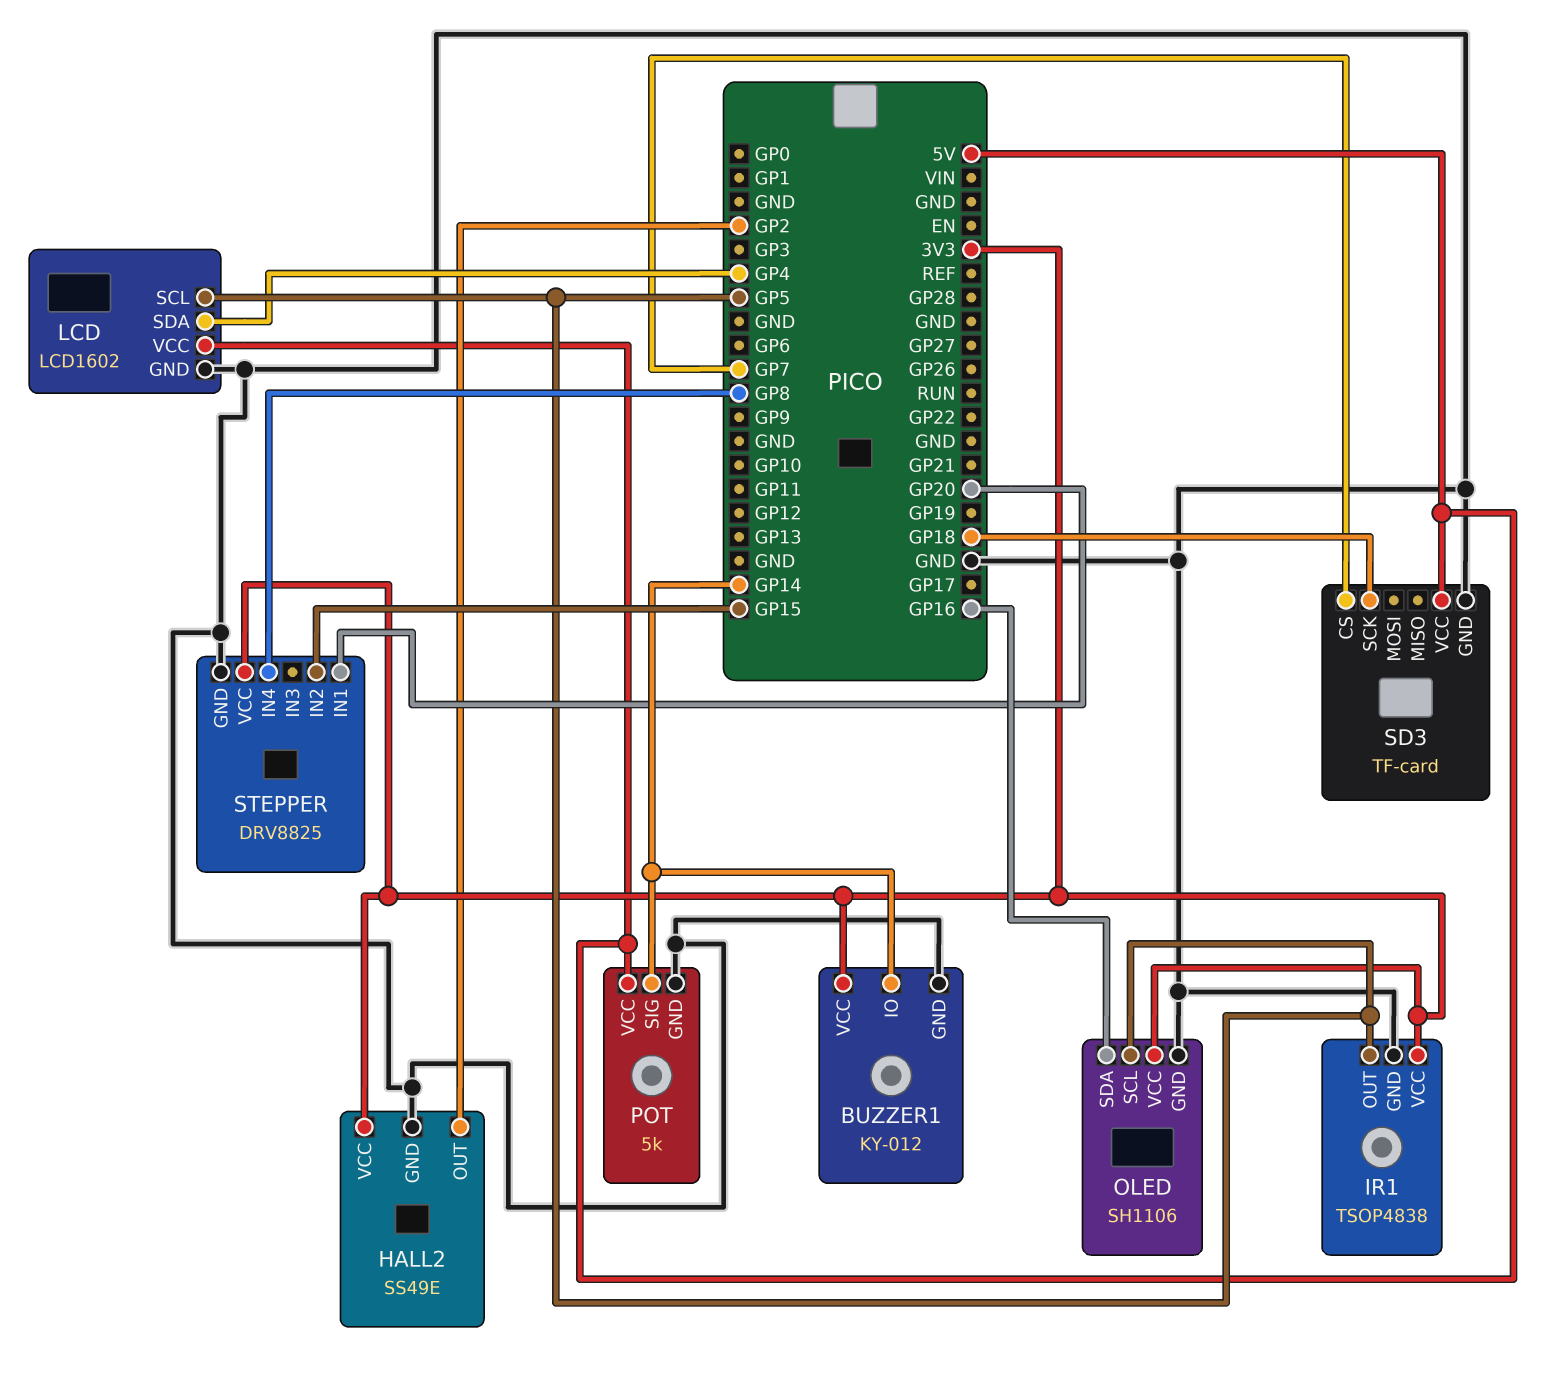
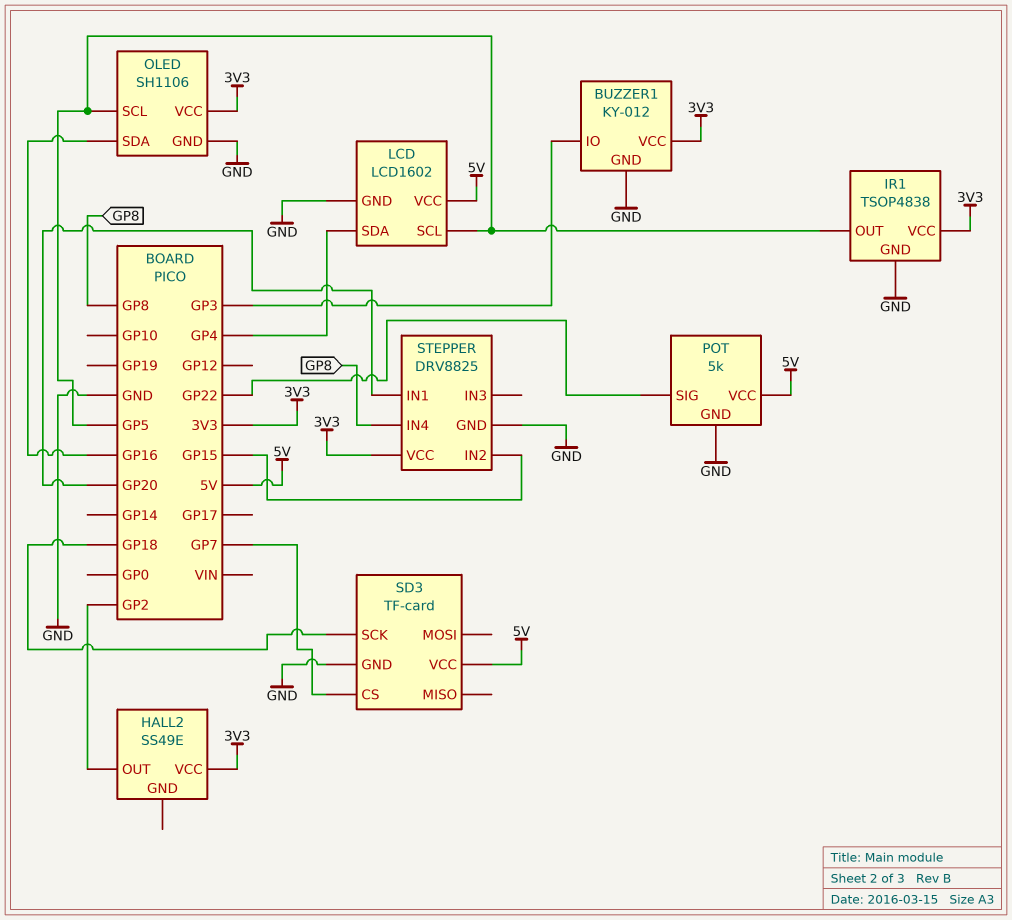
BUZZER1 pin IO: GP14 -> GP3
HALL2 pin GND: GND -> none
POT pin SIG: GP14 -> GP22

